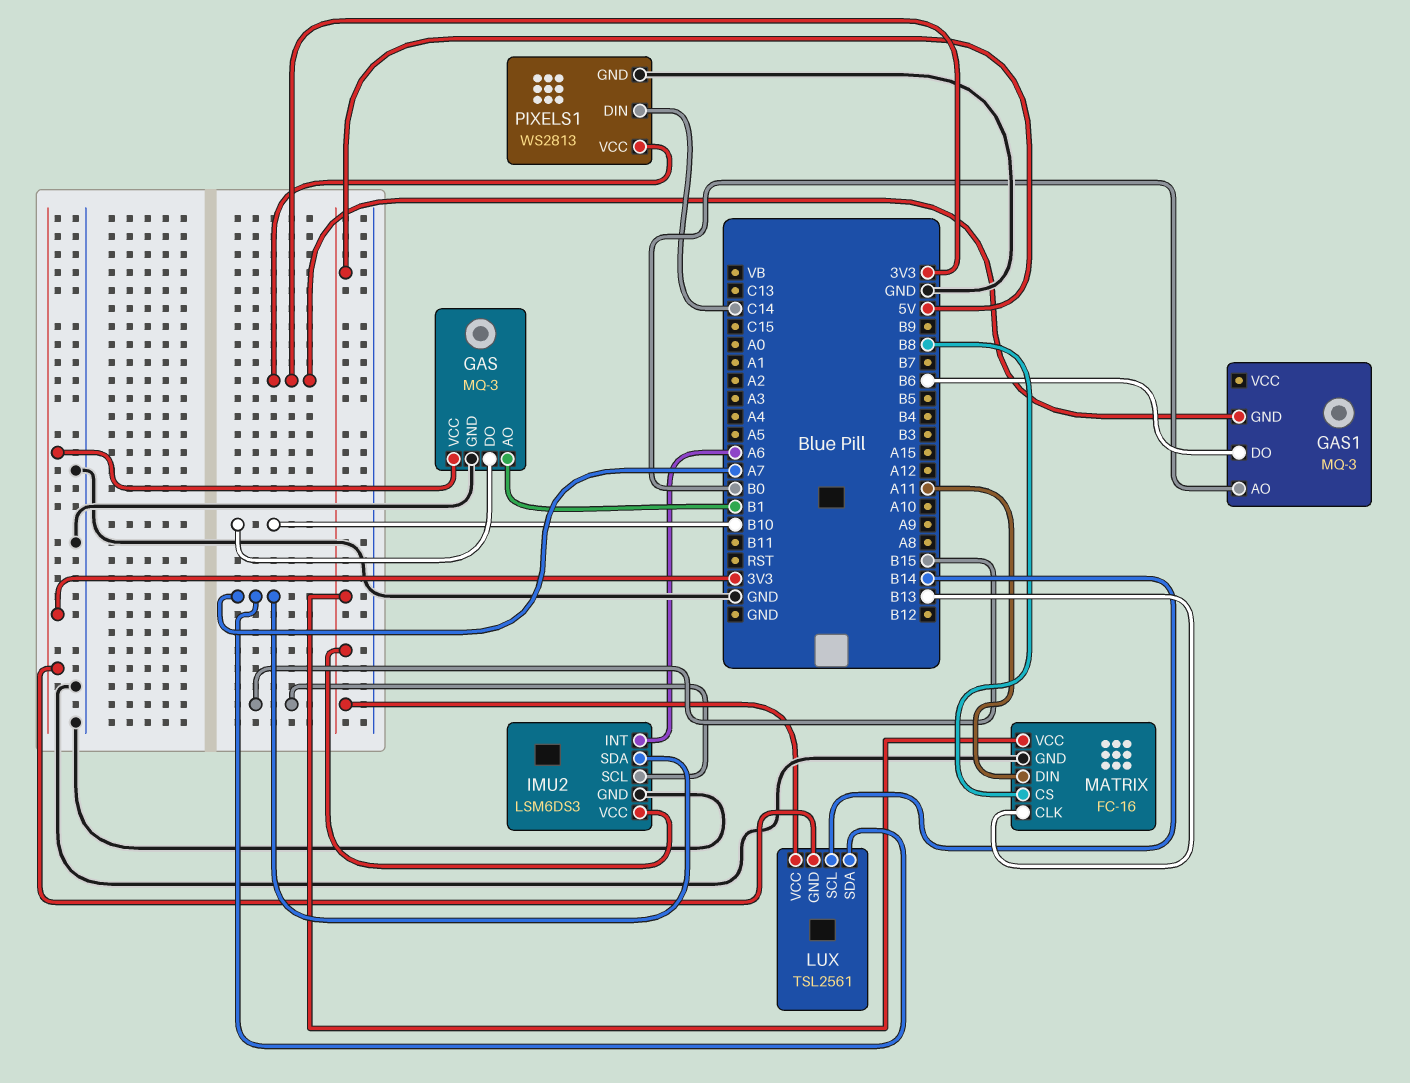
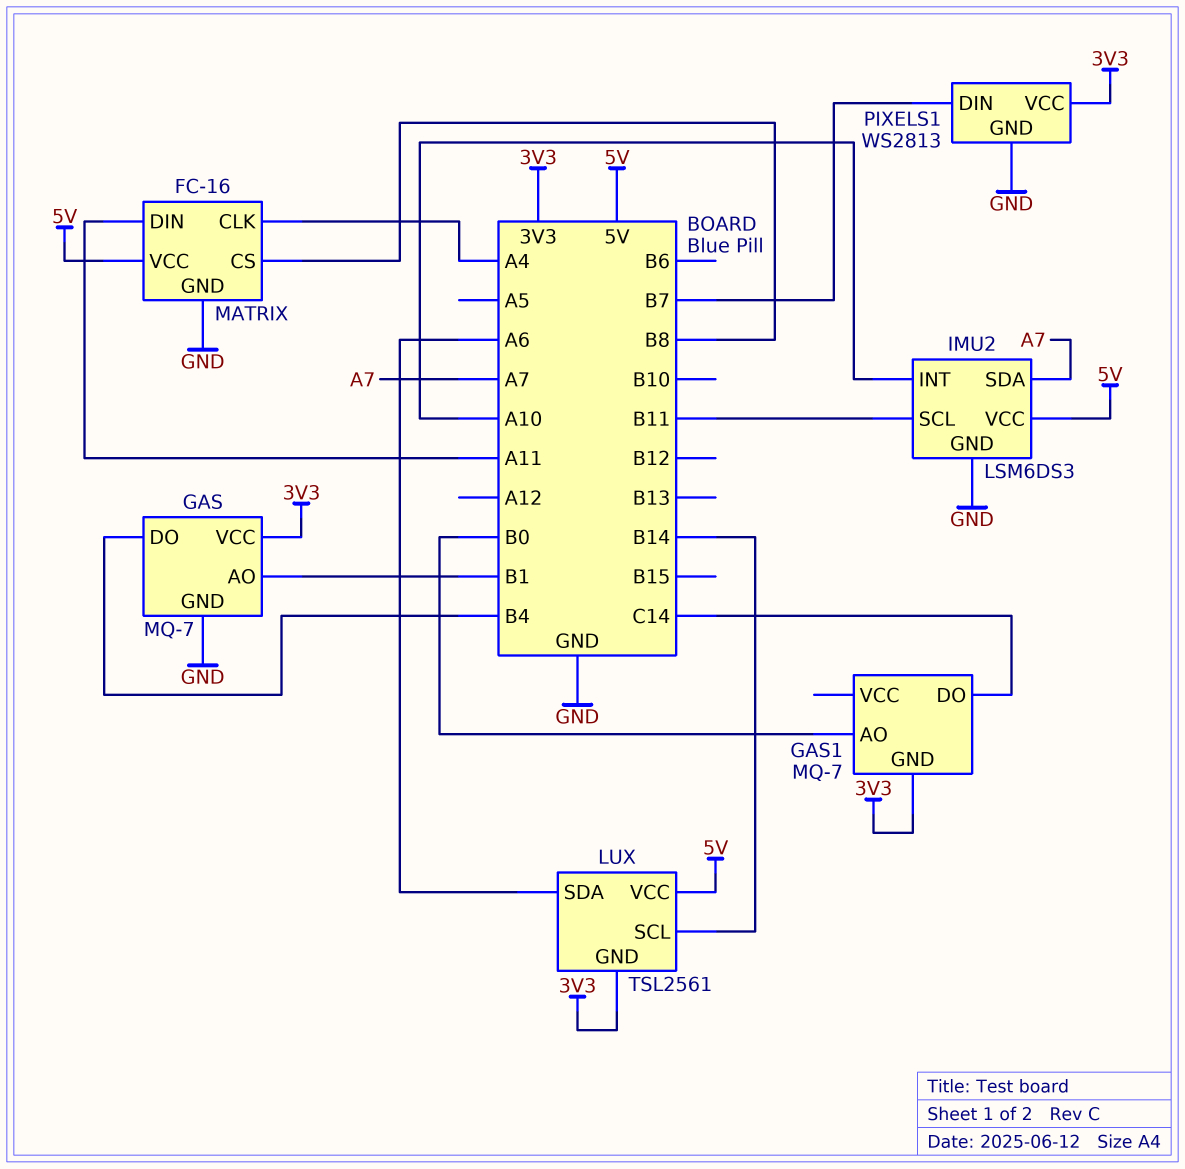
GAS: MQ-3 -> MQ-7
GAS pin DO: B10 -> B4
GAS1: MQ-3 -> MQ-7
GAS1 pin DO: B6 -> C14
IMU2 pin INT: A6 -> A10
IMU2 pin SCL: B15 -> B11
LUX pin SDA: A7 -> A6
MATRIX pin CLK: B13 -> A4
PIXELS1 pin DIN: C14 -> B7

